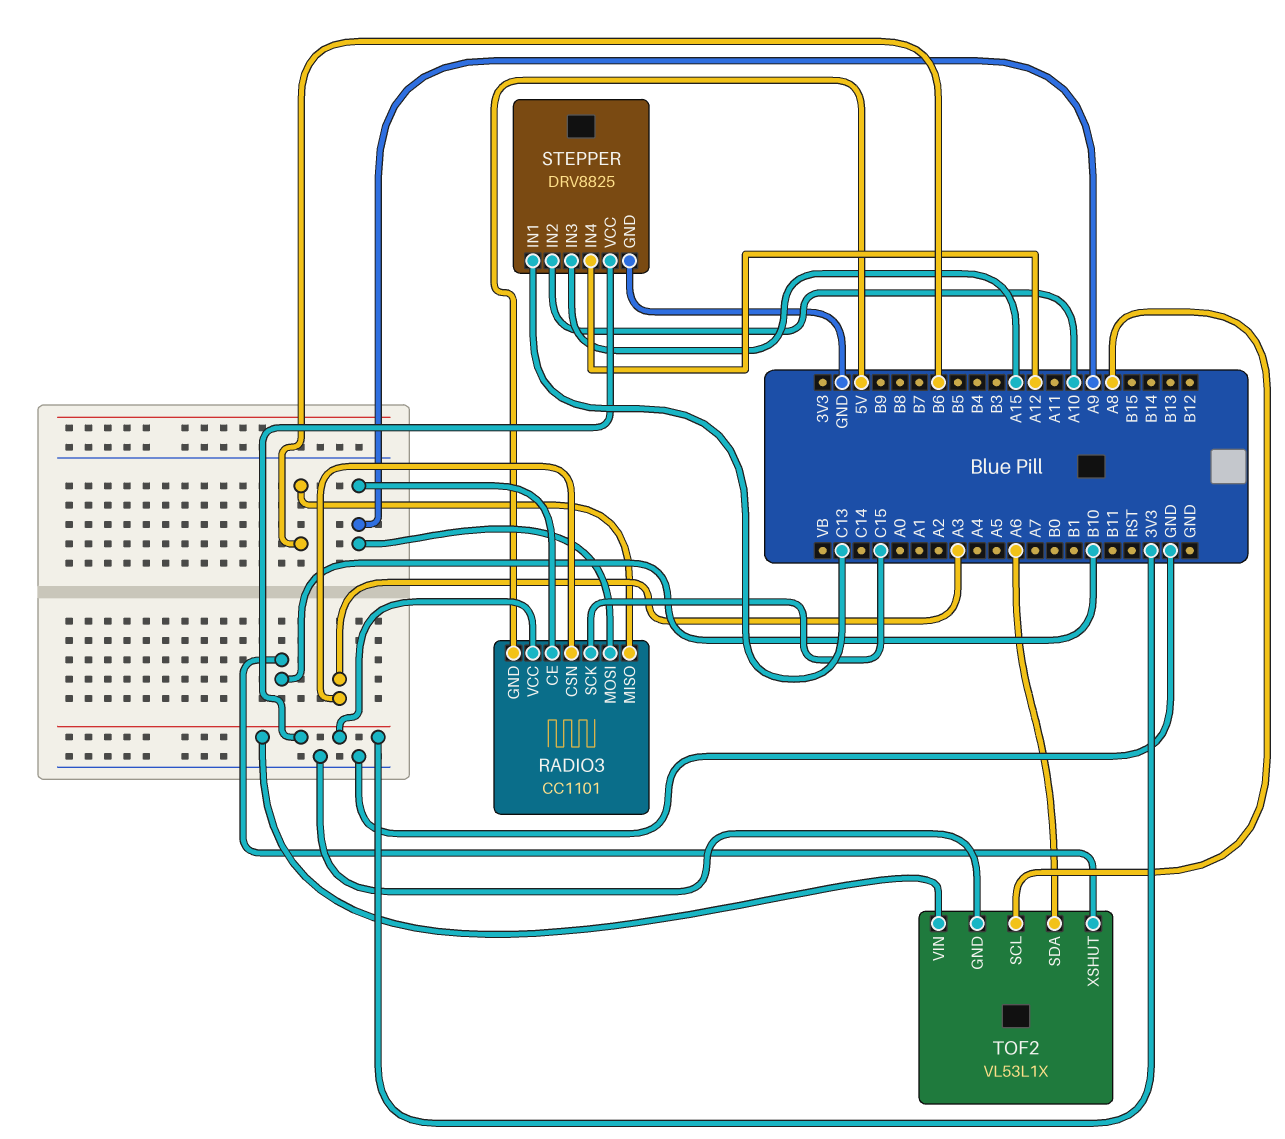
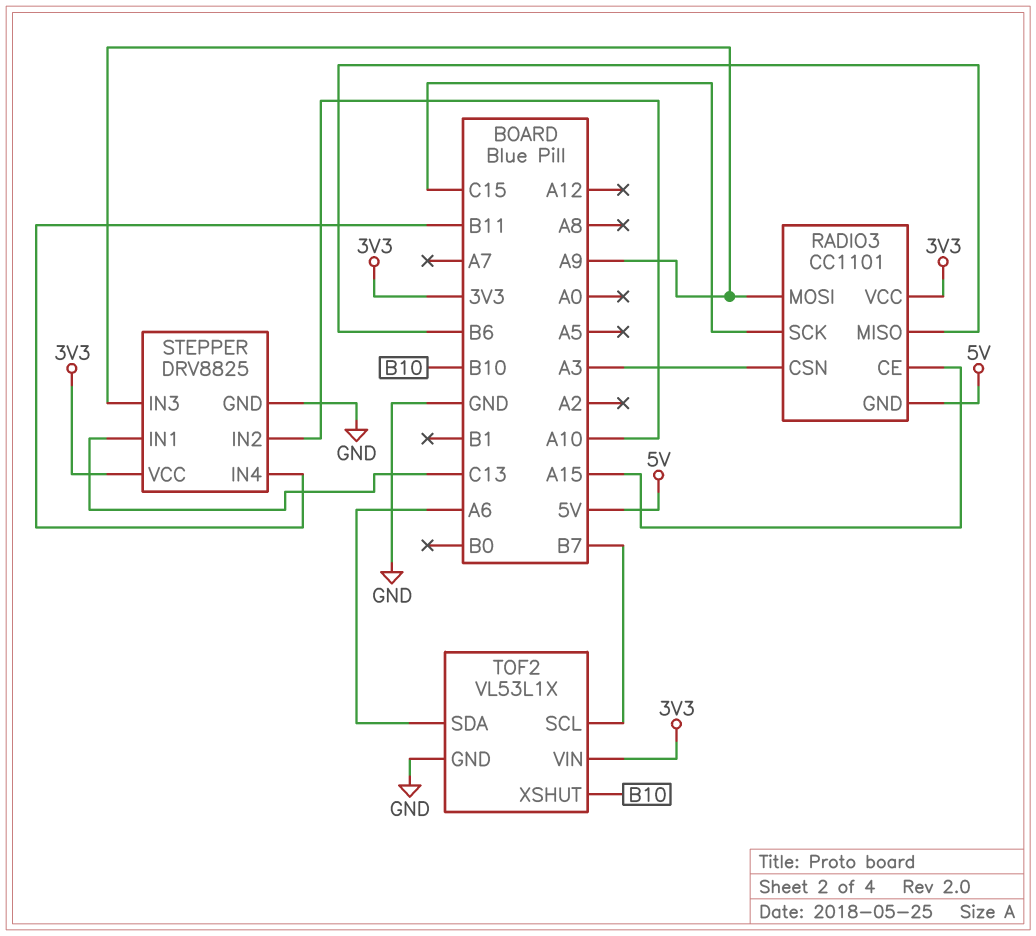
RADIO3 pin CE: A9 -> A15
STEPPER pin IN3: A15 -> A9
STEPPER pin IN4: A12 -> B11
TOF2 pin SCL: A8 -> B7

